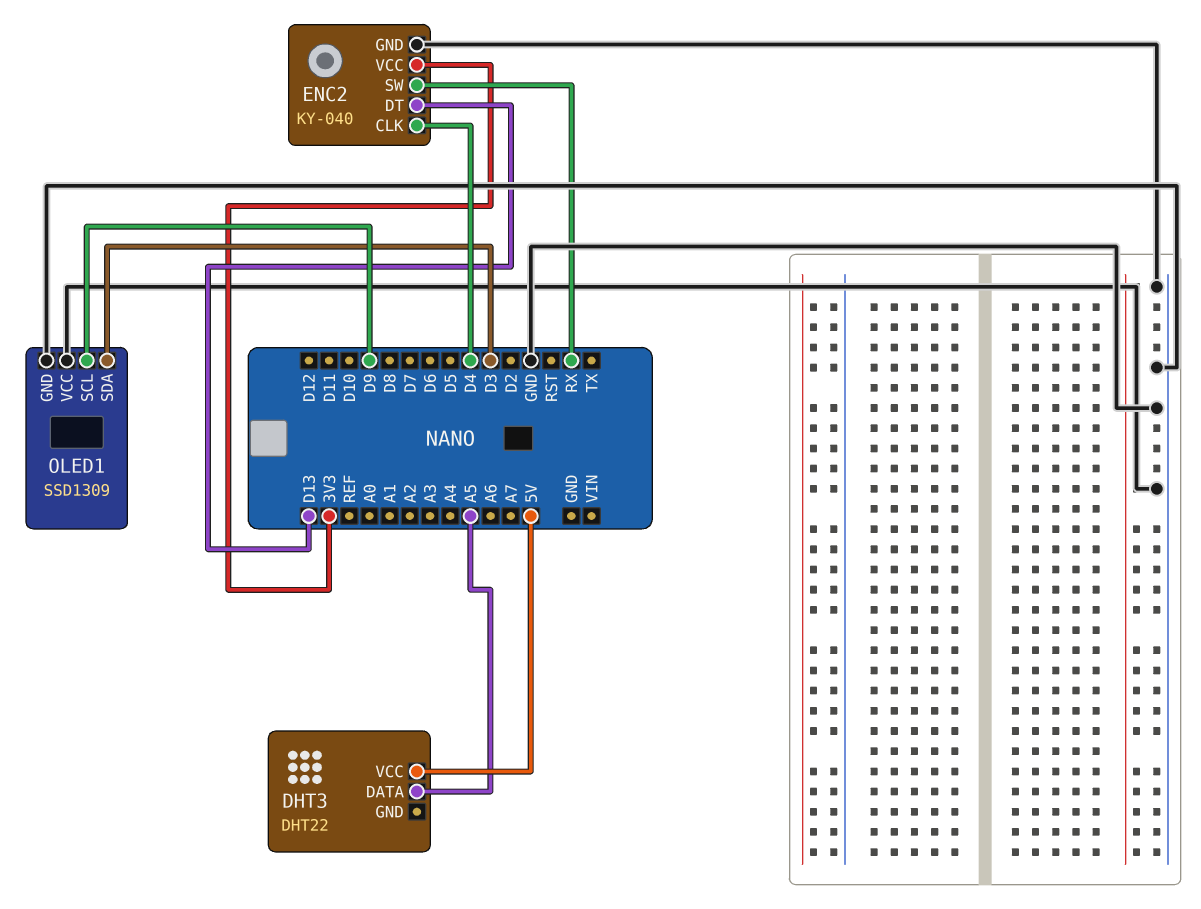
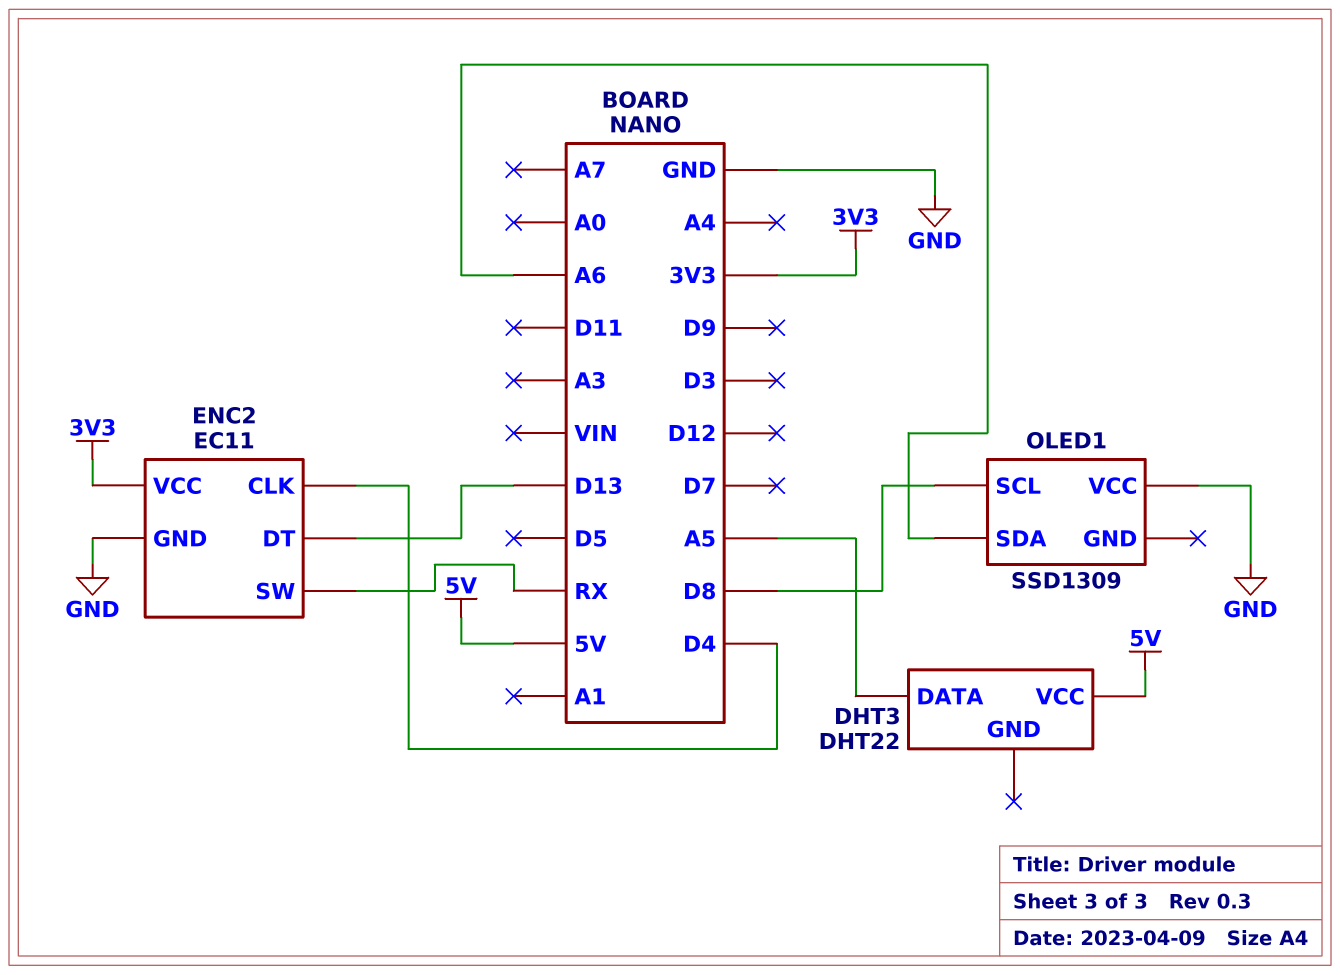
ENC2: KY-040 -> EC11
OLED1 pin GND: GND -> none
OLED1 pin SCL: D9 -> D8
OLED1 pin SDA: D3 -> A6

